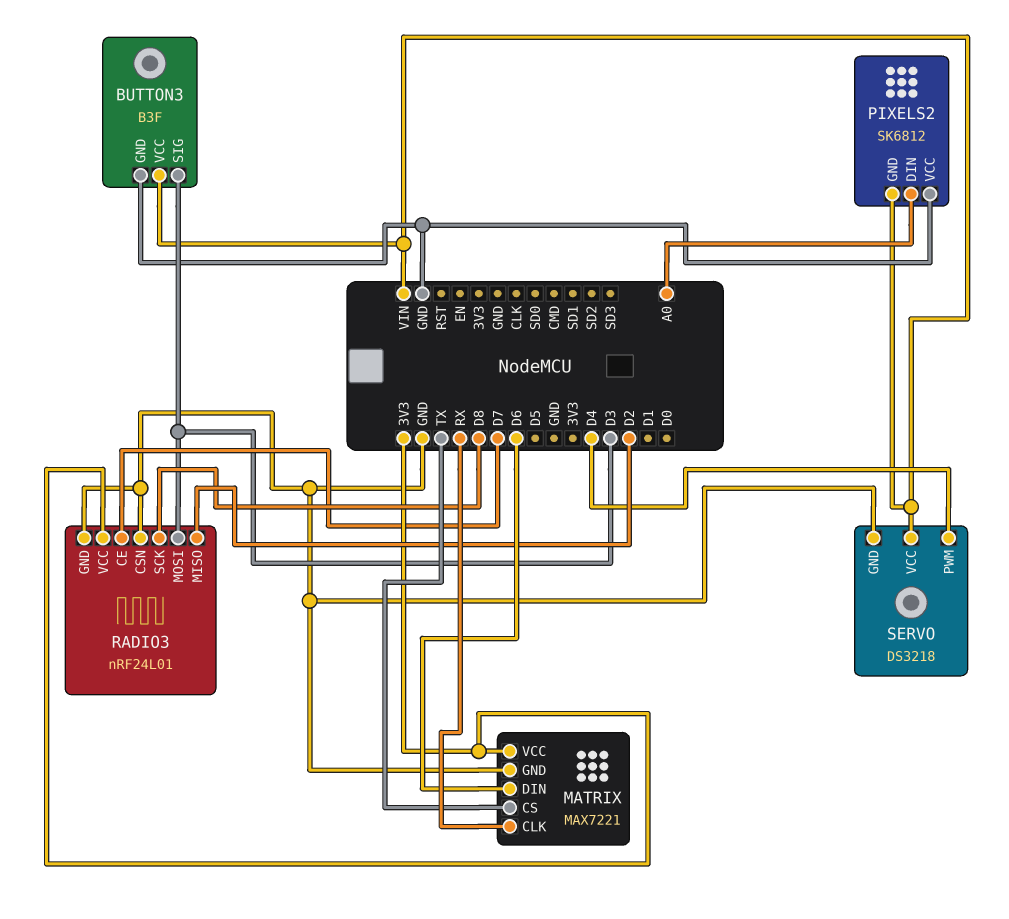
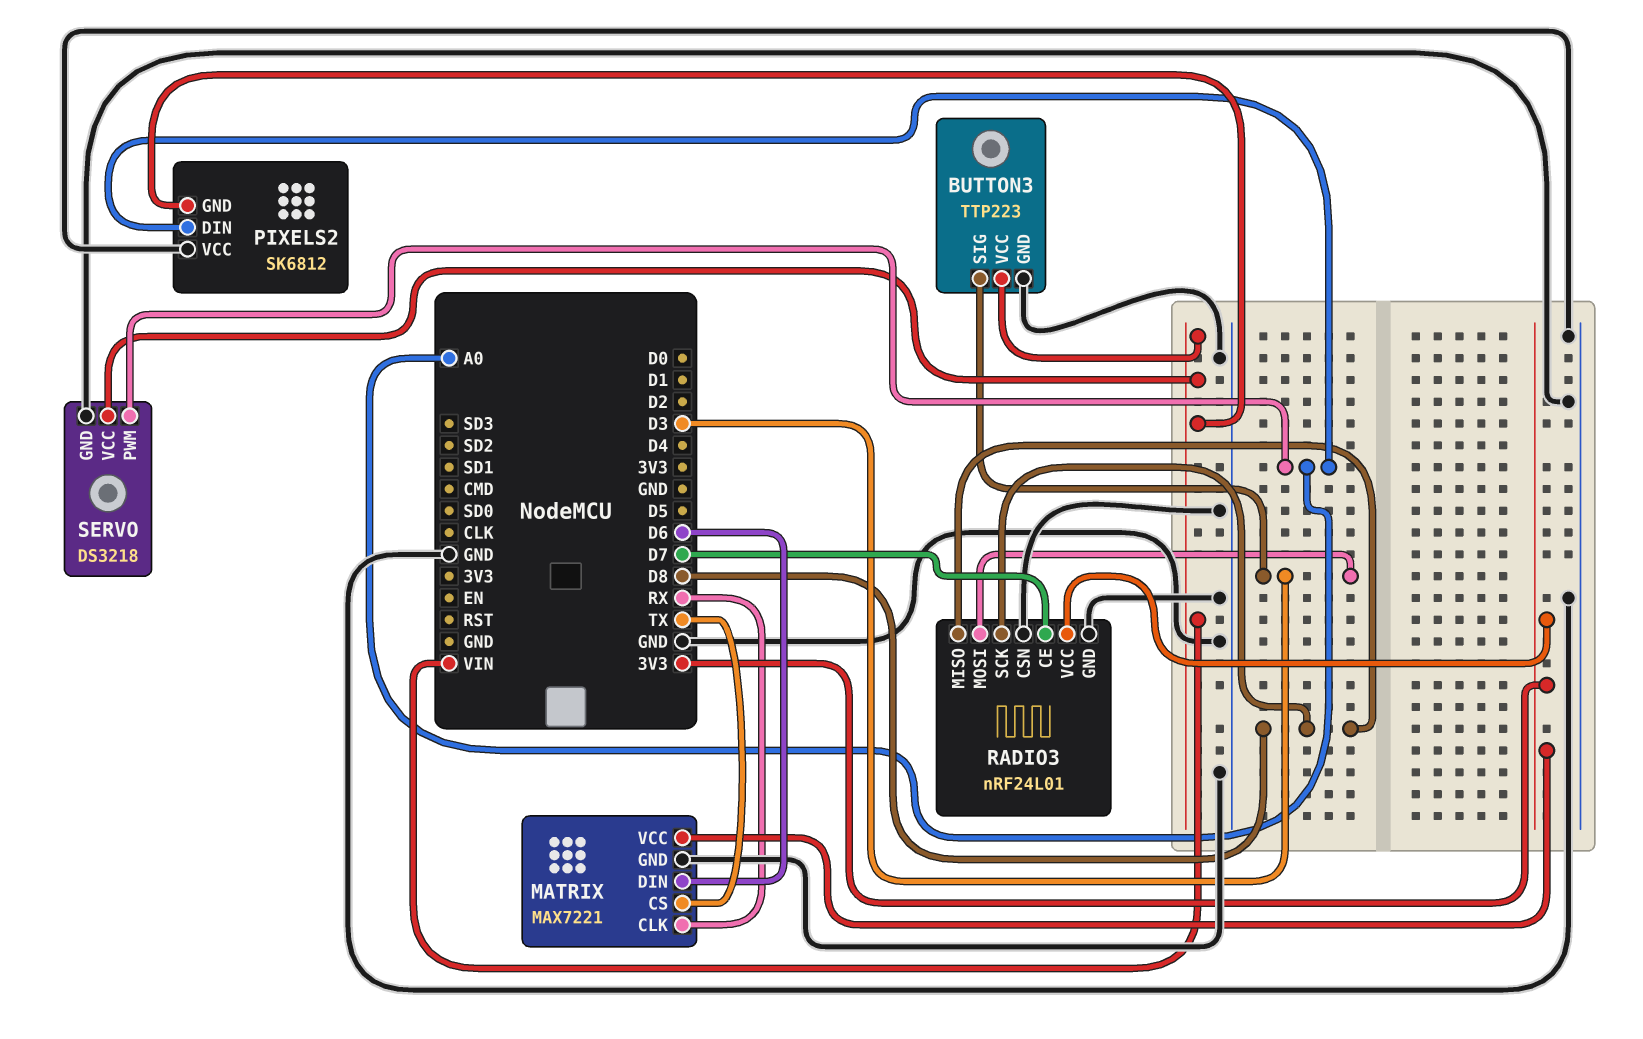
BUTTON3: B3F -> TTP223
RADIO3 pin MISO: D2 -> D8
SERVO pin PWM: D4 -> A0

